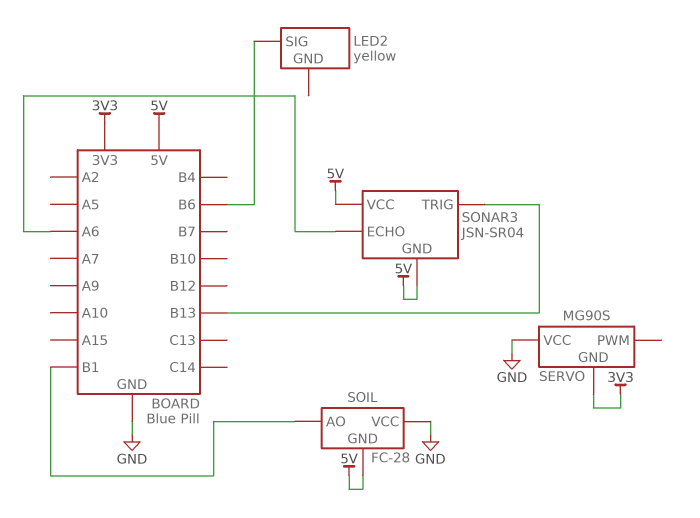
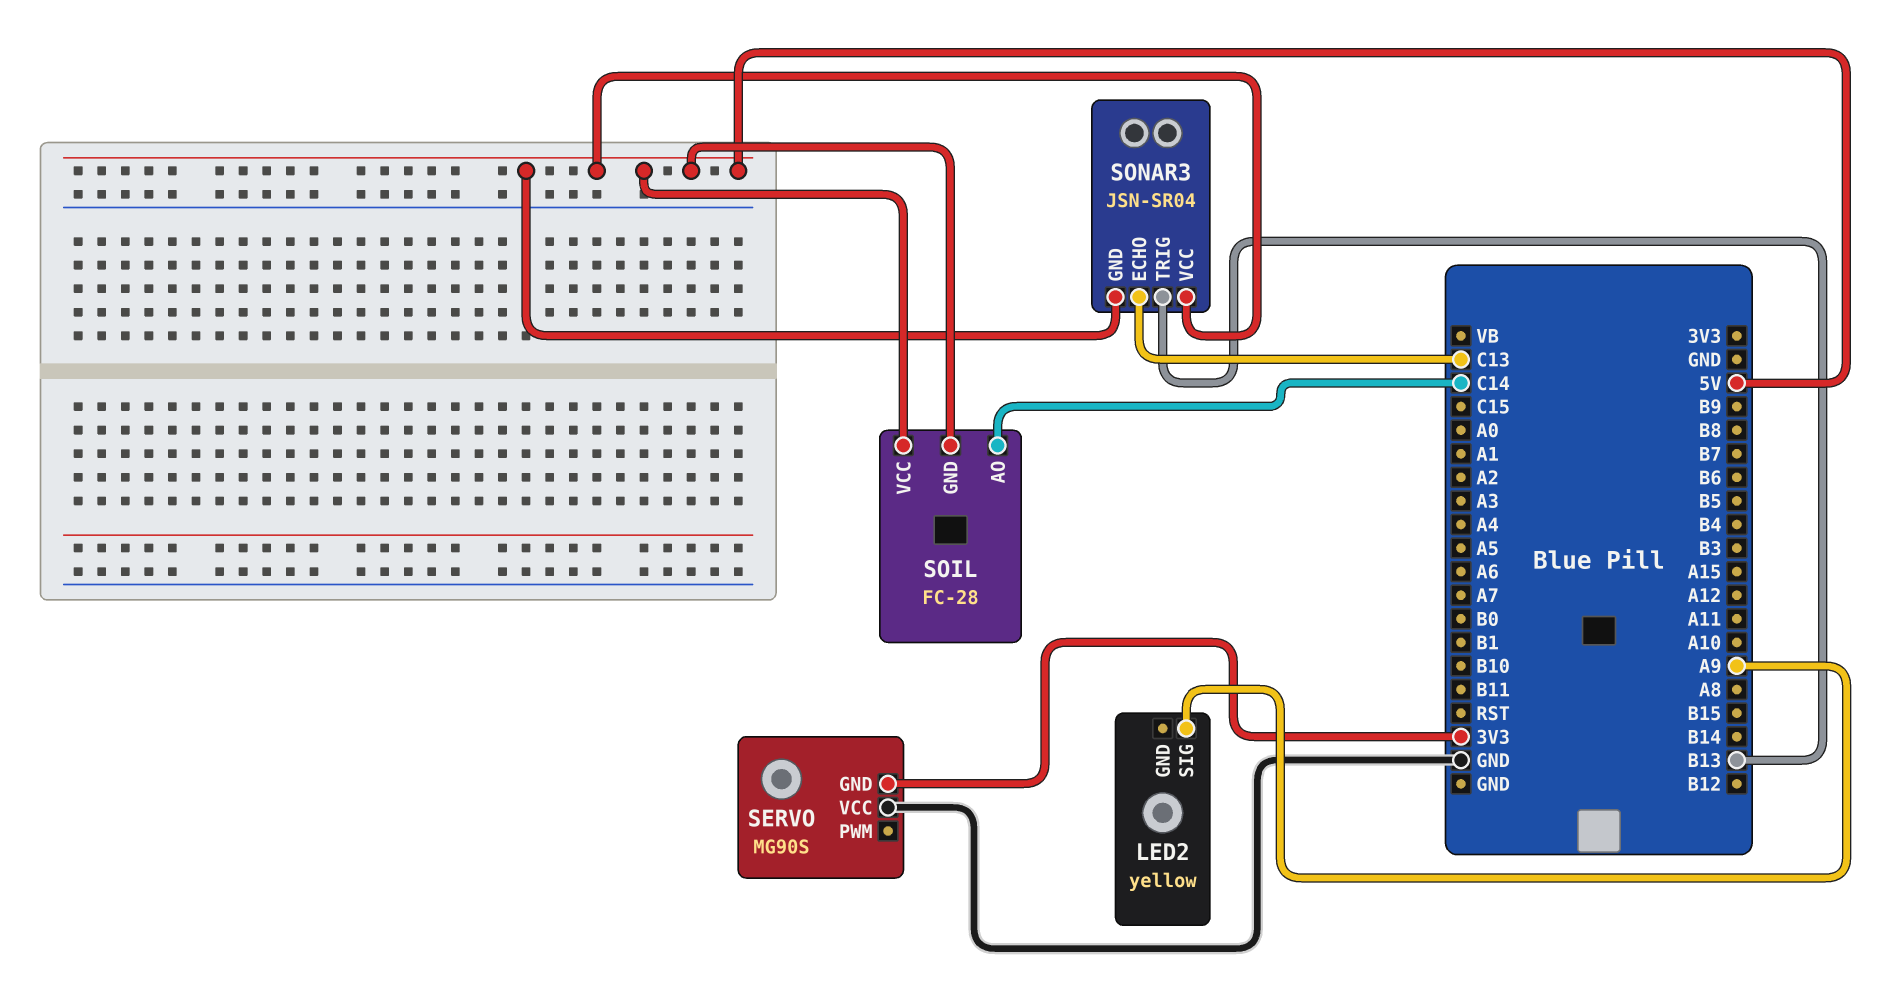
LED2 pin SIG: B6 -> A9
SOIL pin AO: B1 -> C14
SOIL pin VCC: GND -> 5V
SONAR3 pin ECHO: A6 -> C13

